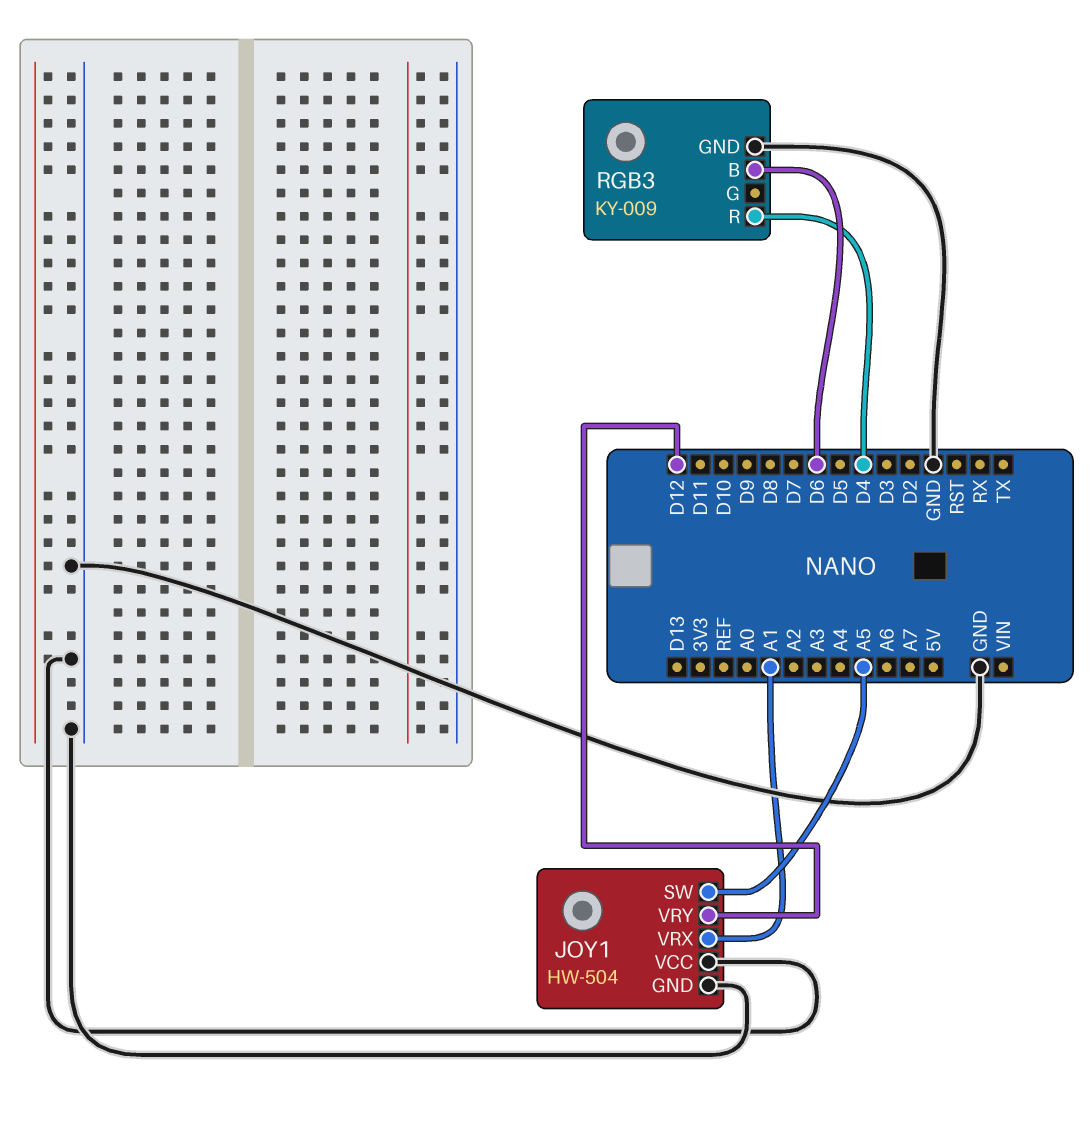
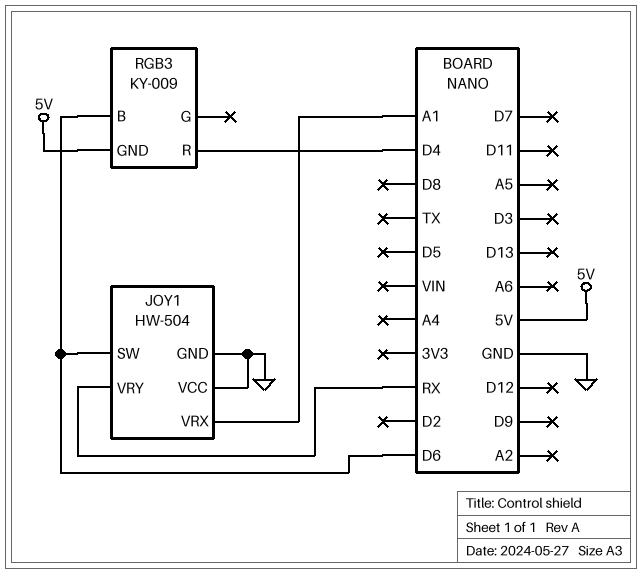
JOY1 pin SW: A5 -> D6
JOY1 pin VRY: D12 -> RX
RGB3 pin GND: GND -> 5V

